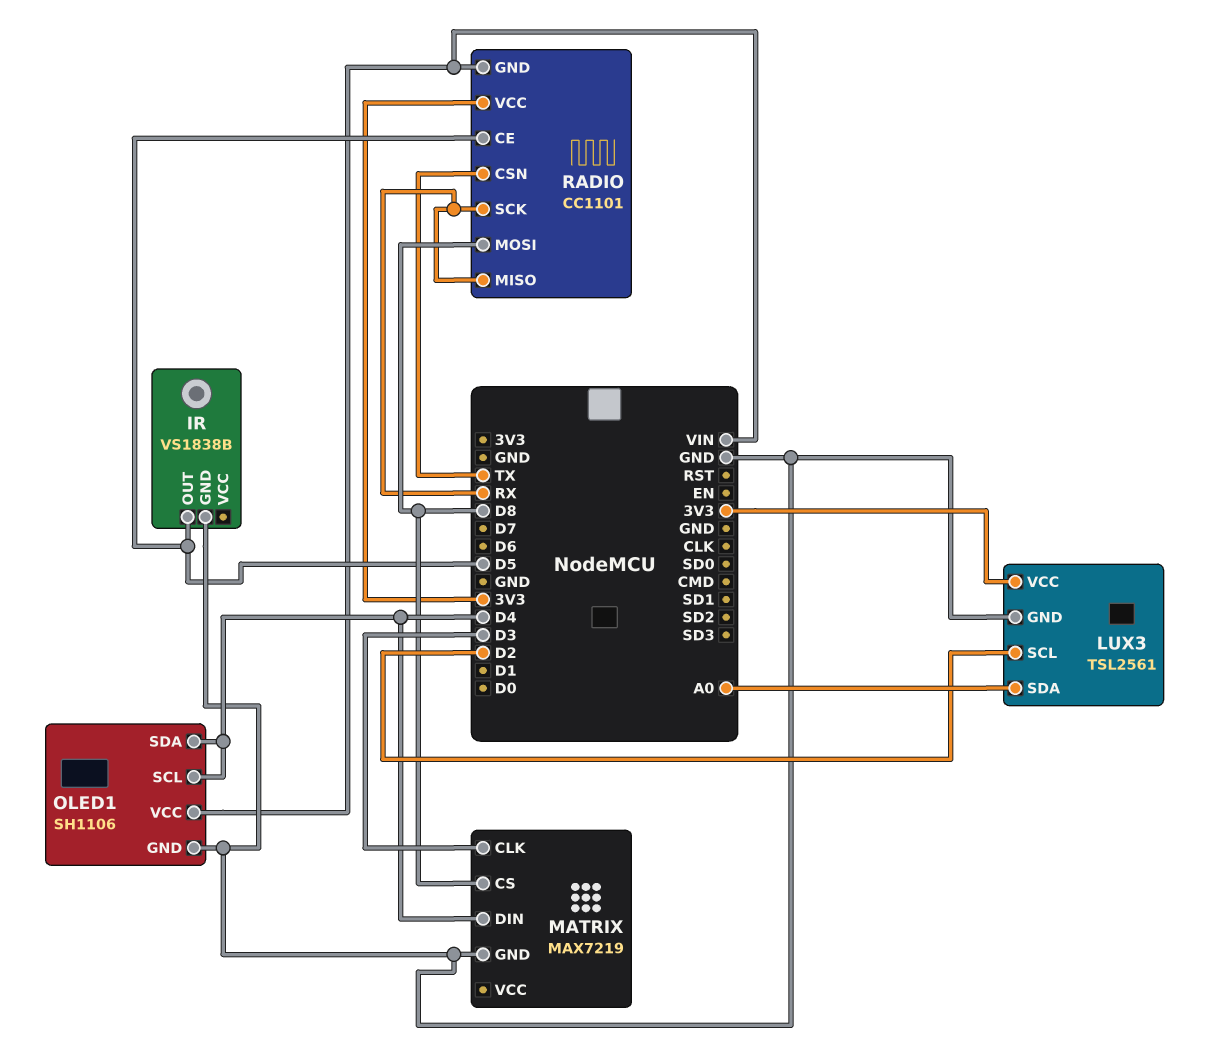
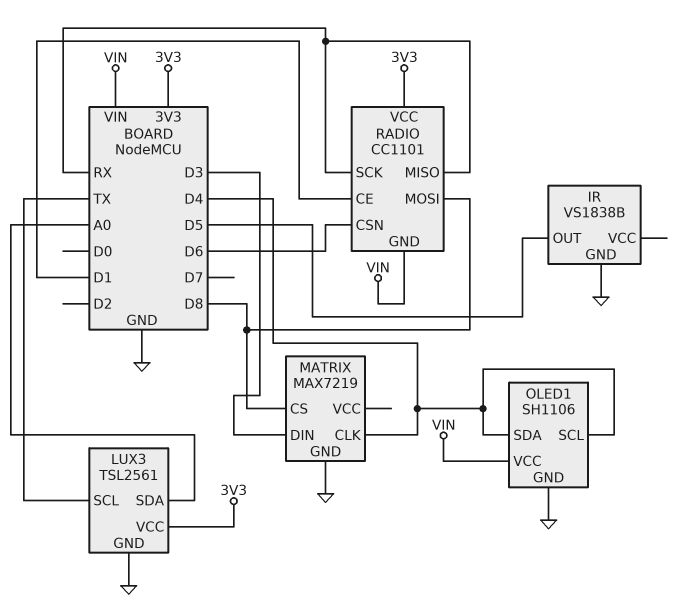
LUX3 pin SCL: D2 -> TX
MATRIX pin CLK: D3 -> D4
MATRIX pin DIN: D4 -> D3
RADIO pin CE: D5 -> D1
RADIO pin CSN: TX -> D6

